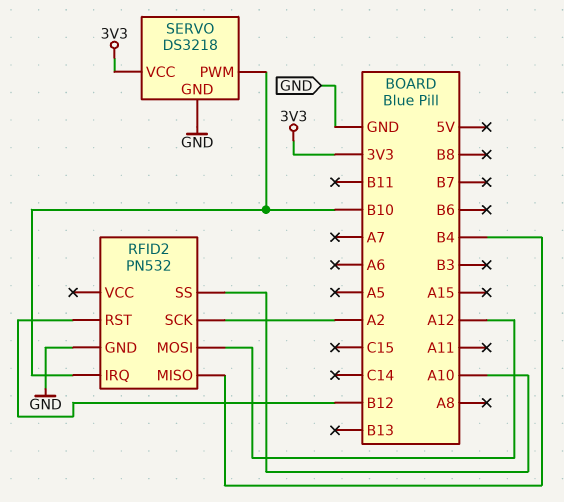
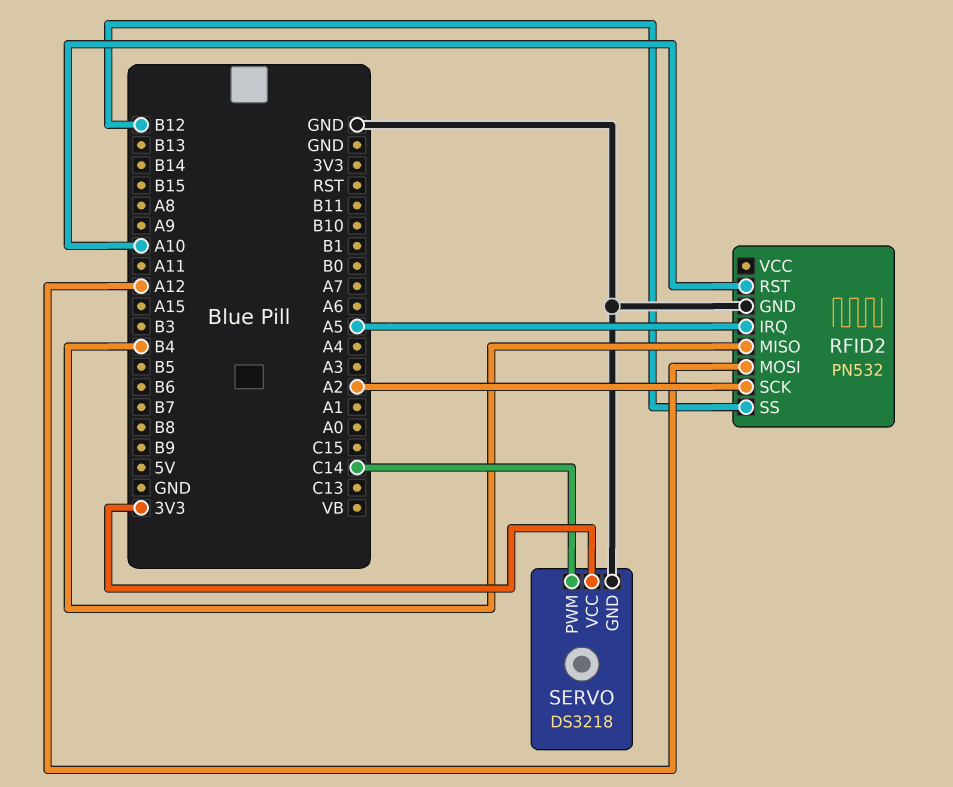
RFID2 pin IRQ: B10 -> A5
RFID2 pin RST: B12 -> A10
RFID2 pin SS: A10 -> B12
SERVO pin PWM: B10 -> C14

